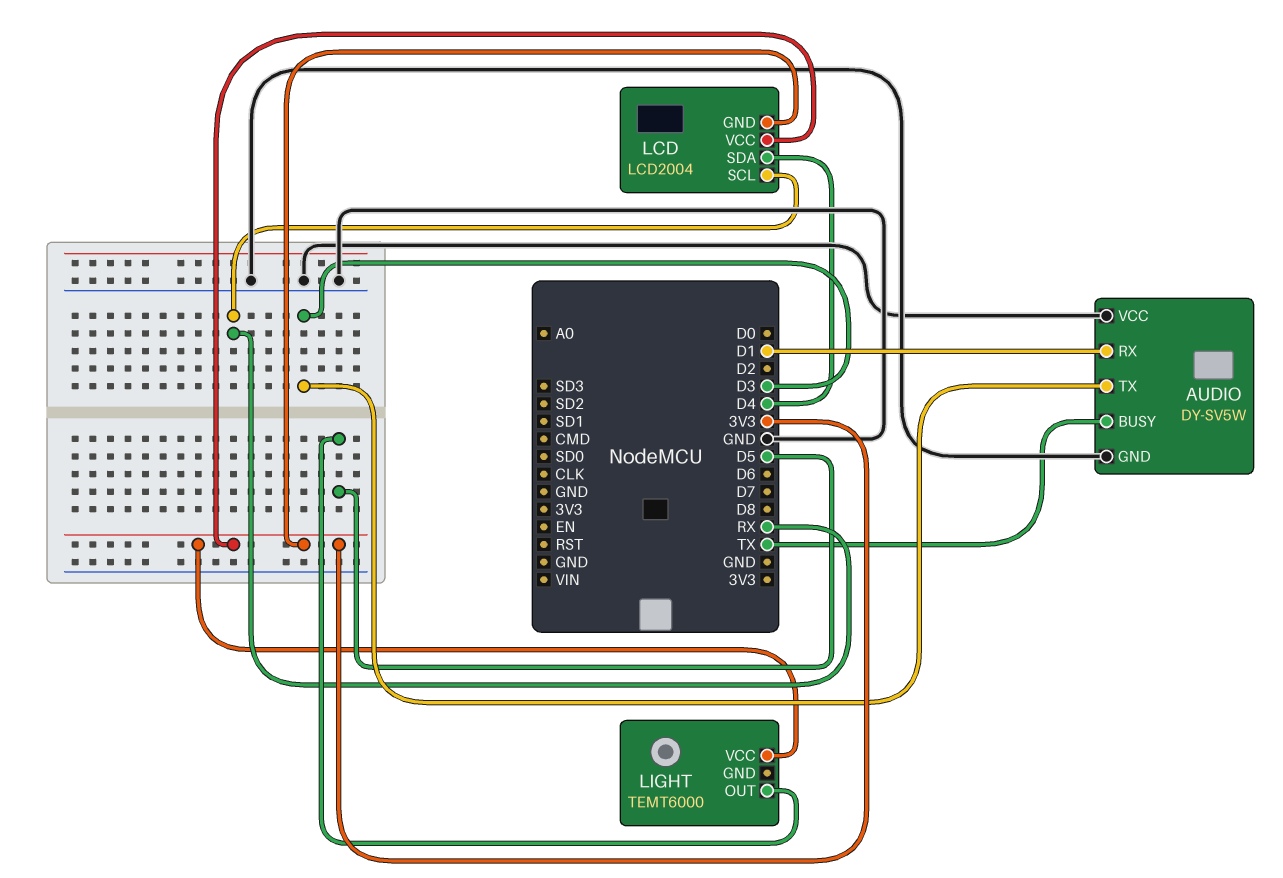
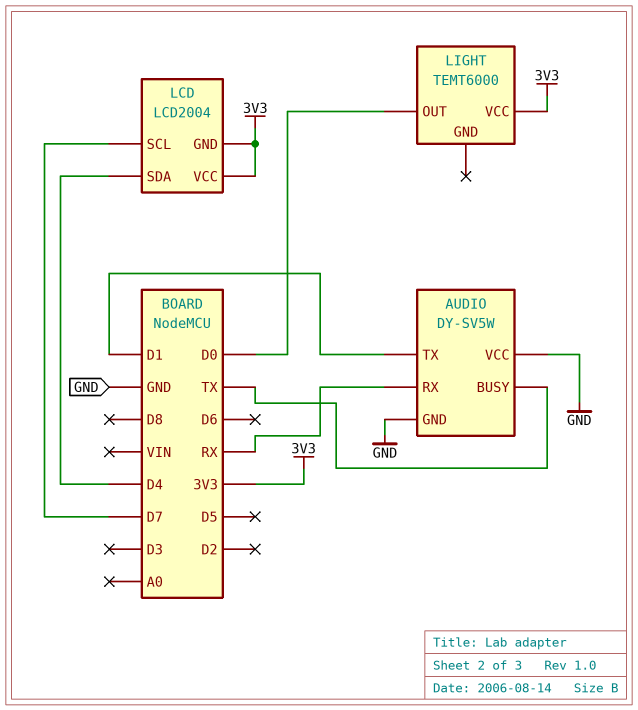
AUDIO pin RX: D1 -> RX
AUDIO pin TX: D3 -> D1
LCD pin SCL: RX -> D7
LIGHT pin OUT: D5 -> D0

